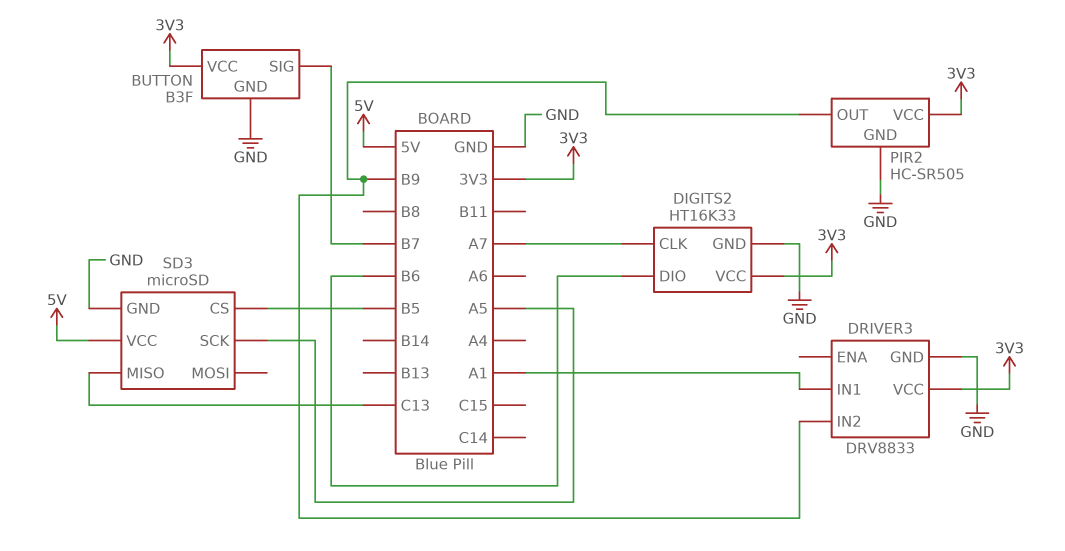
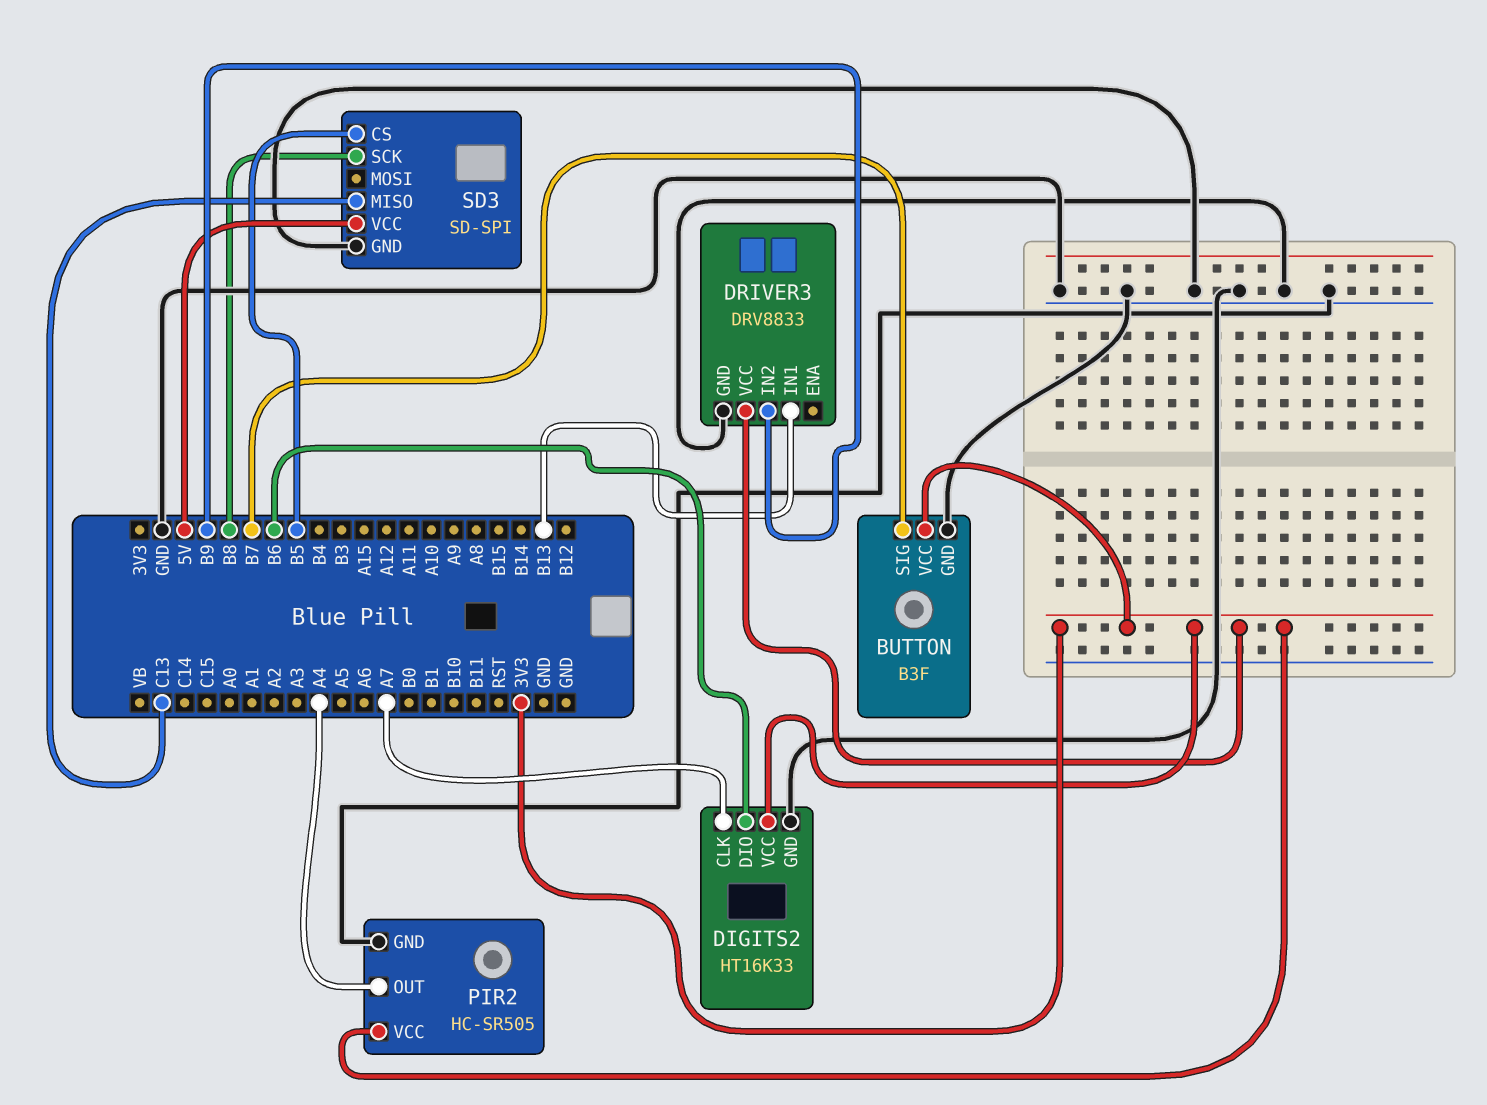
DRIVER3 pin IN1: A1 -> B13
PIR2 pin OUT: B9 -> A4
SD3: microSD -> SD-SPI
SD3 pin SCK: A5 -> B8

